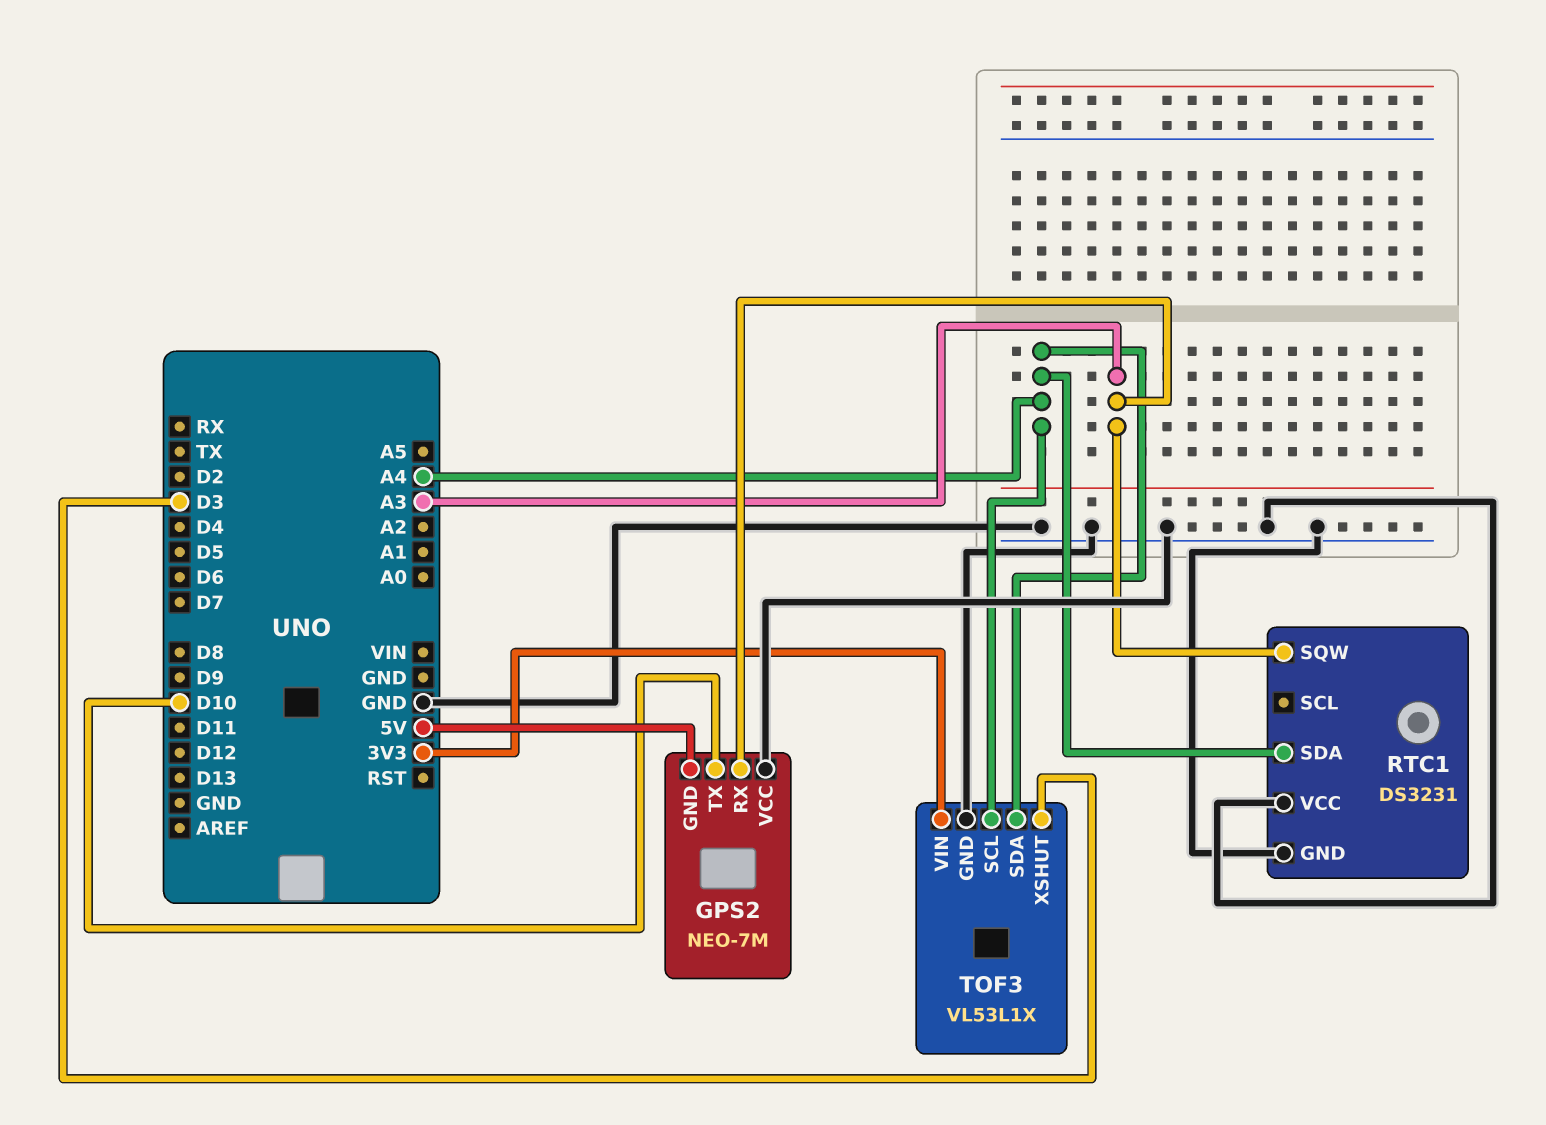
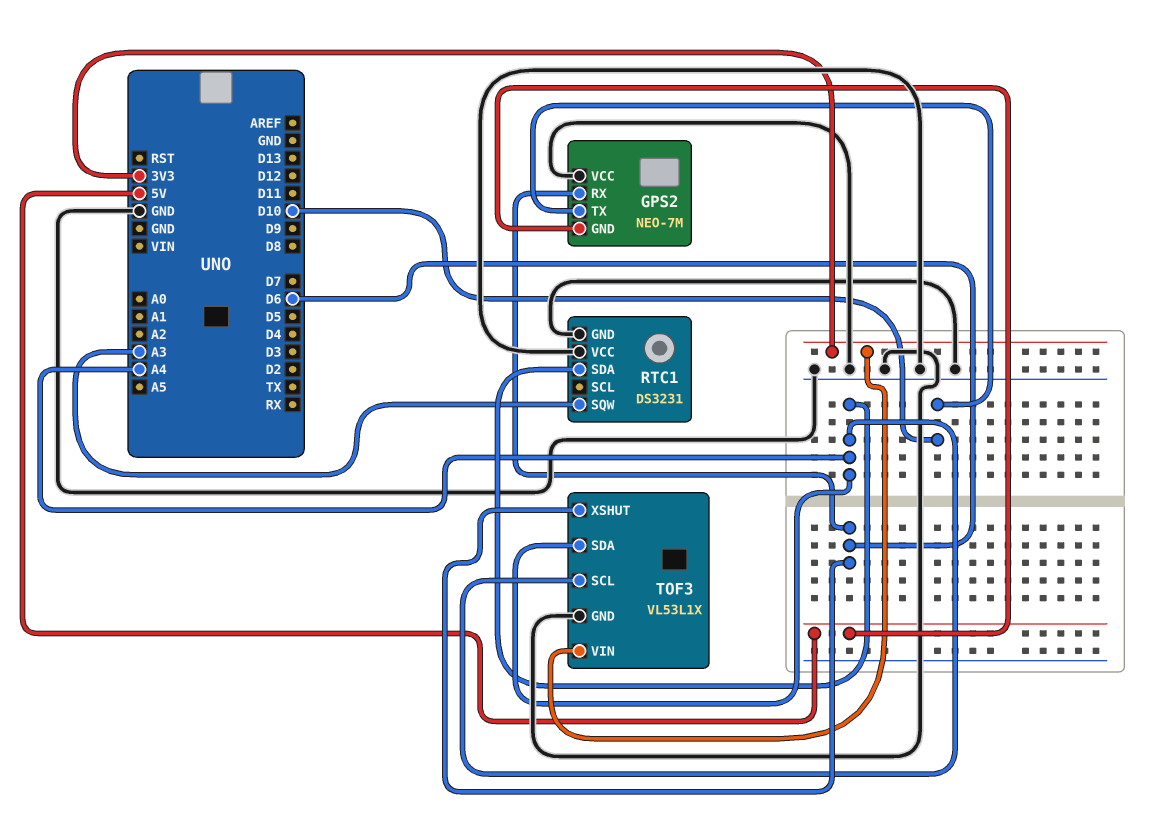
GPS2 pin RX: A3 -> D6
TOF3 pin XSHUT: D3 -> D6

